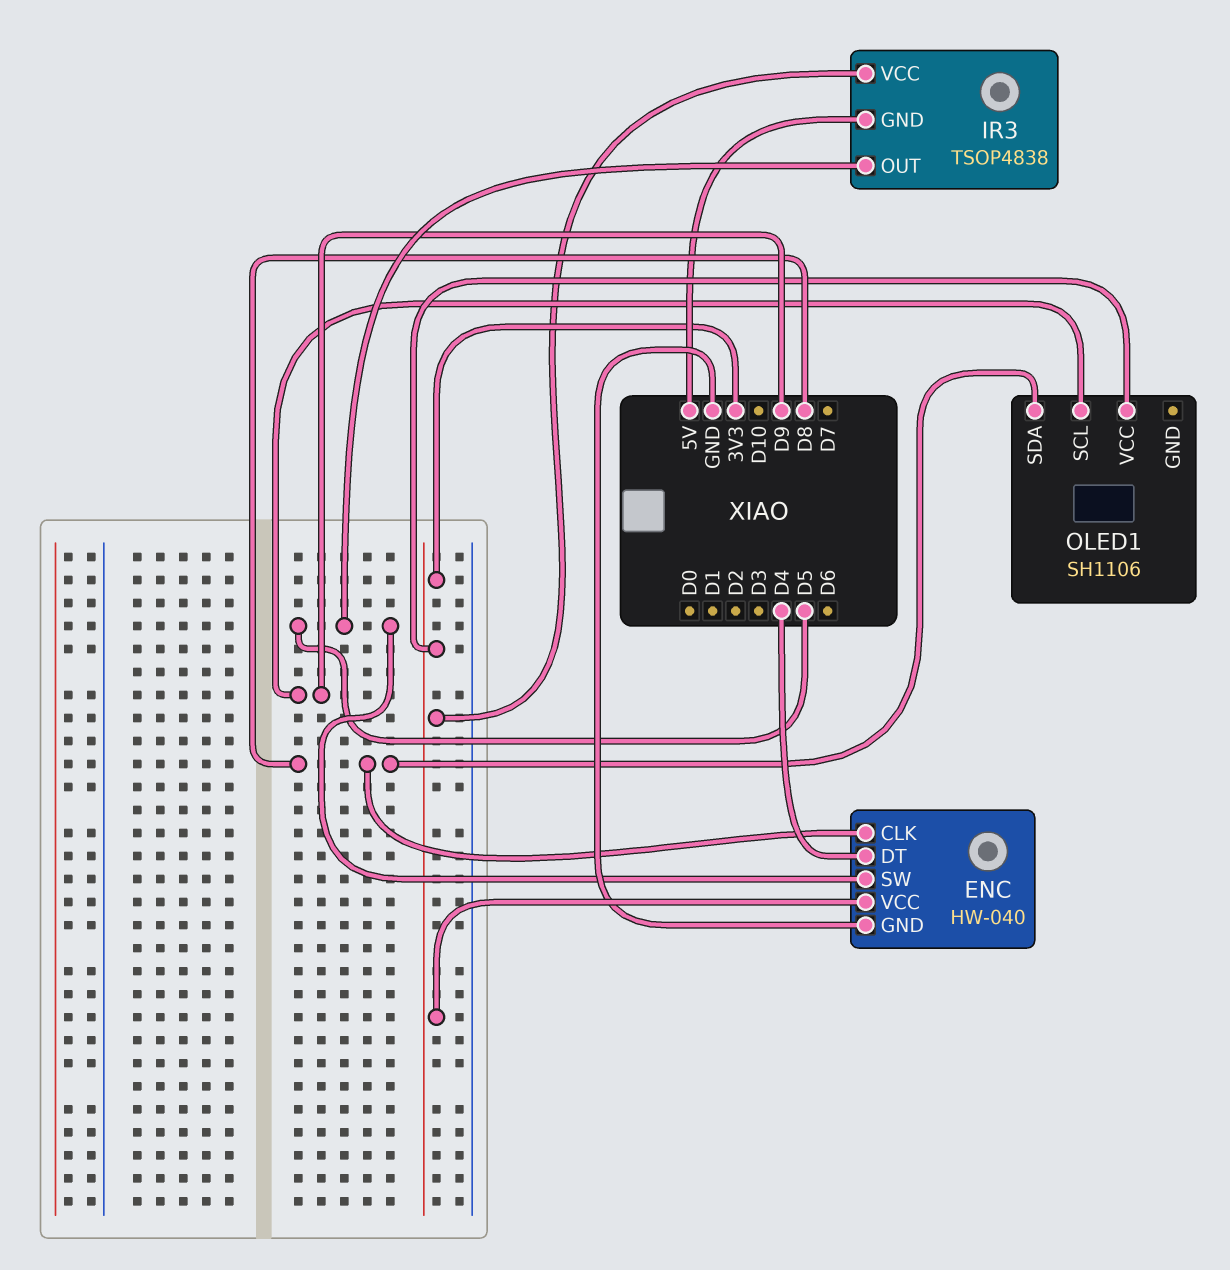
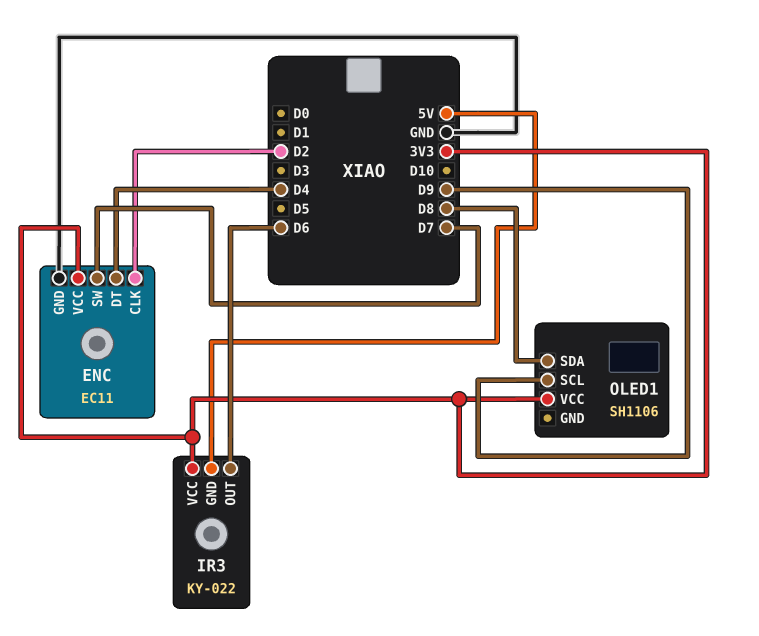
ENC: HW-040 -> EC11
ENC pin CLK: D8 -> D2
ENC pin SW: D5 -> D7
IR3: TSOP4838 -> KY-022
IR3 pin OUT: D5 -> D6

